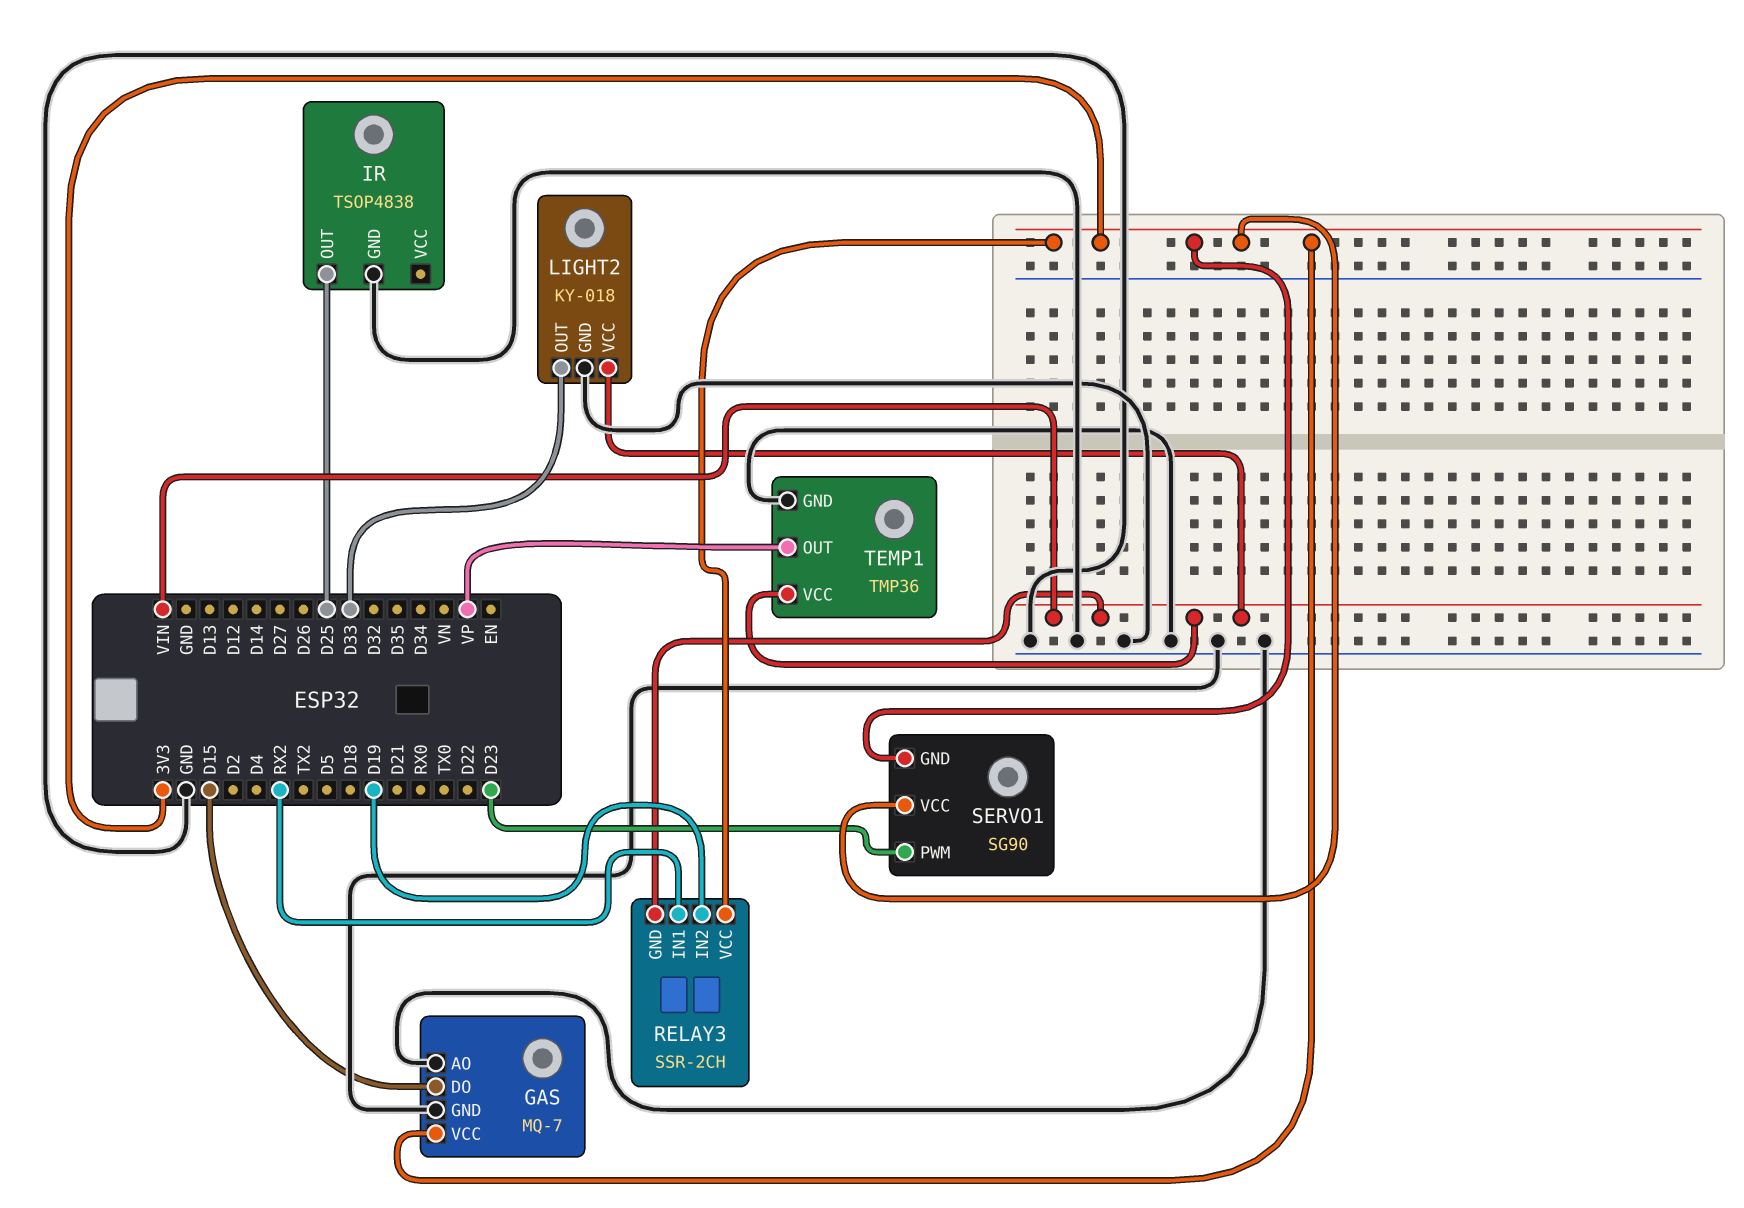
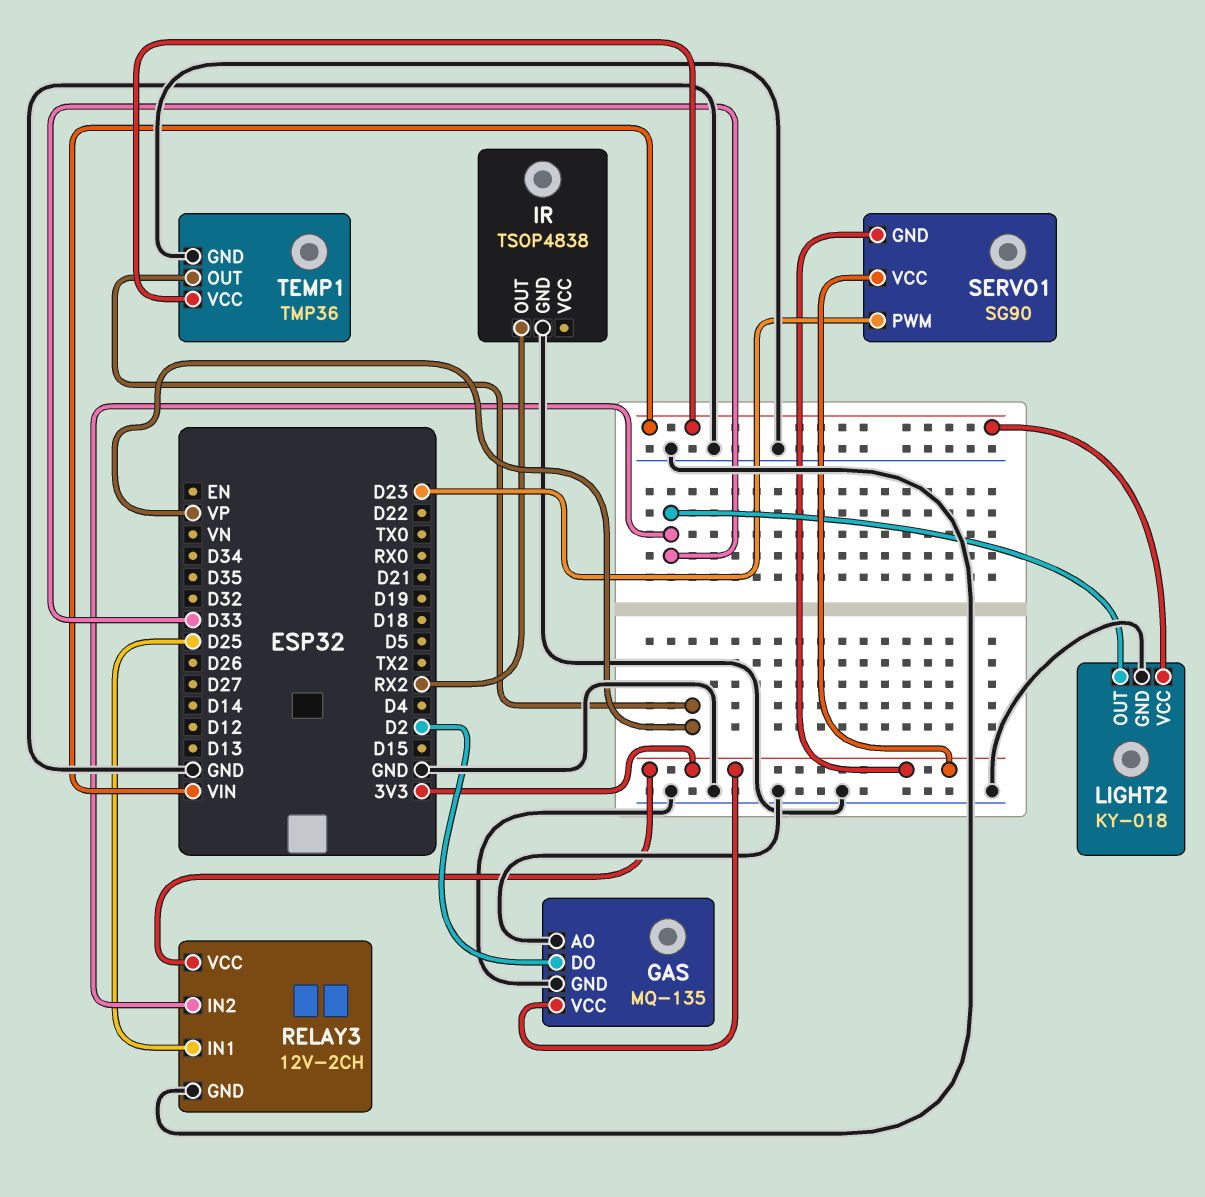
GAS: MQ-7 -> MQ-135
GAS pin DO: D15 -> D2
IR pin OUT: D25 -> RX2
RELAY3: SSR-2CH -> 12V-2CH
RELAY3 pin GND: VIN -> GND
RELAY3 pin IN1: RX2 -> D25
RELAY3 pin IN2: D19 -> D33

